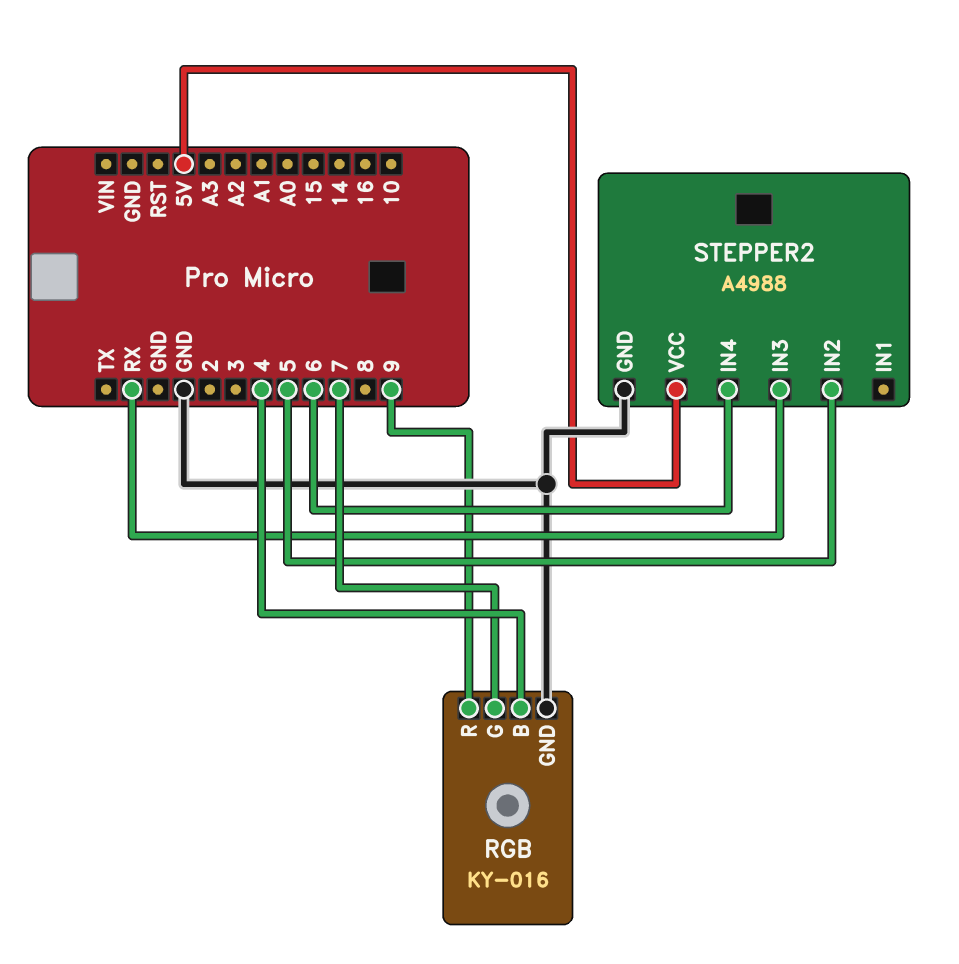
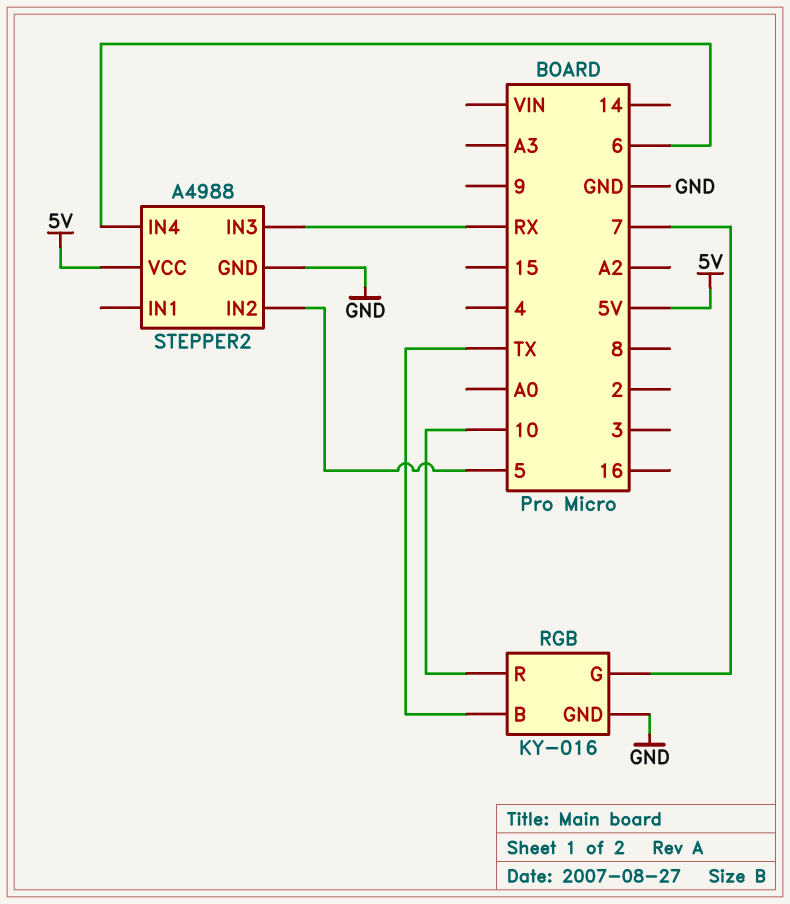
RGB pin B: 4 -> TX
RGB pin R: 9 -> 10

